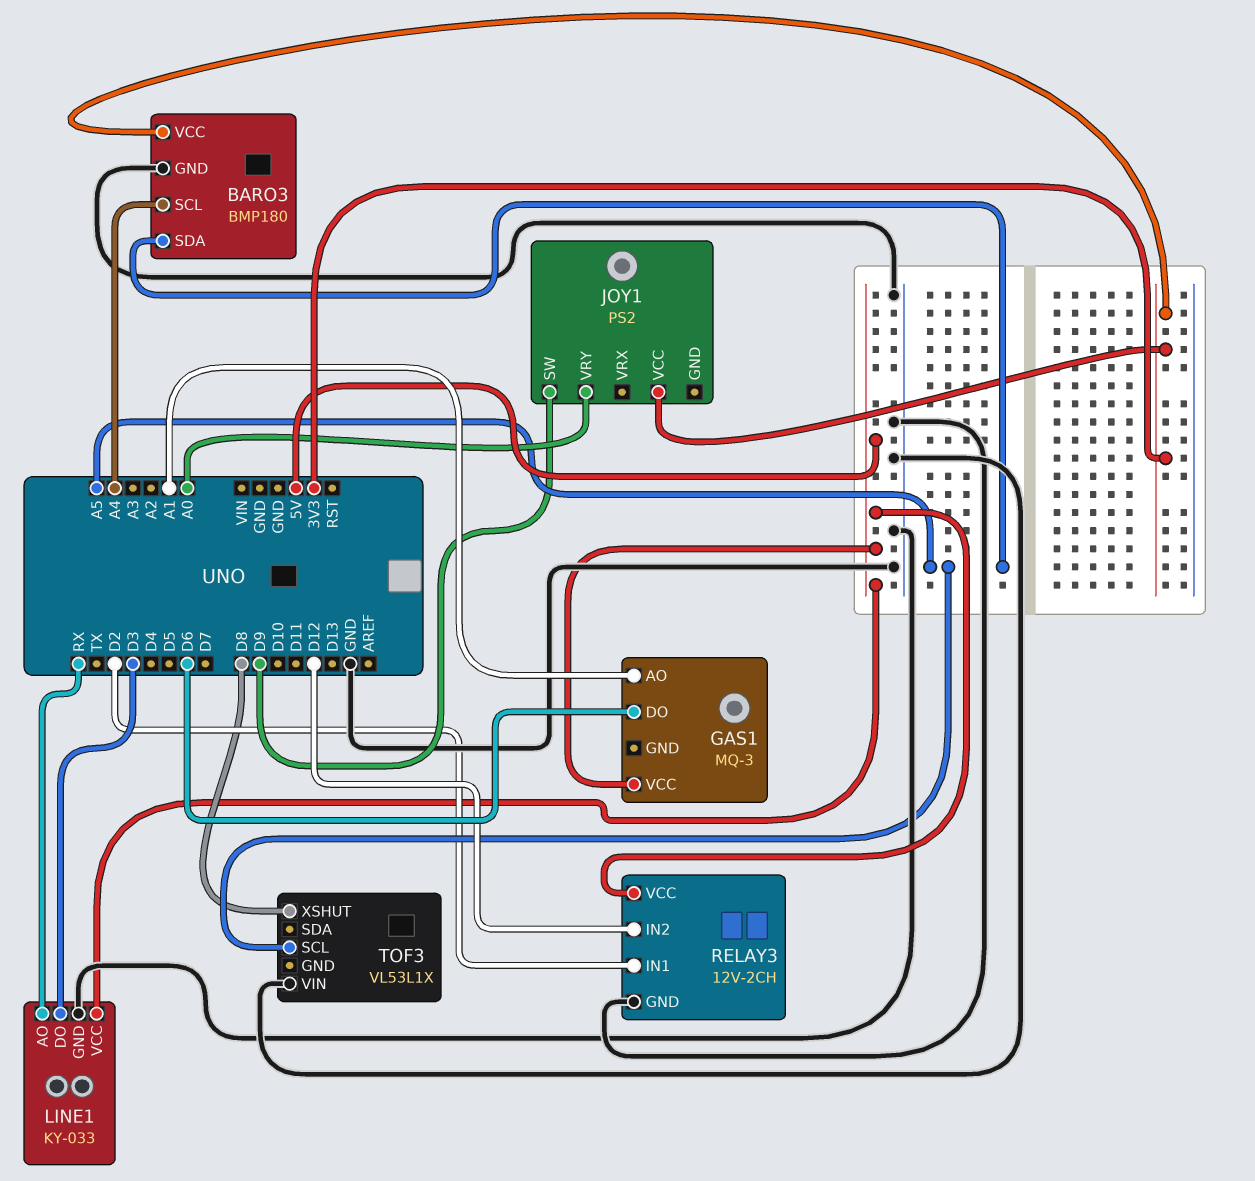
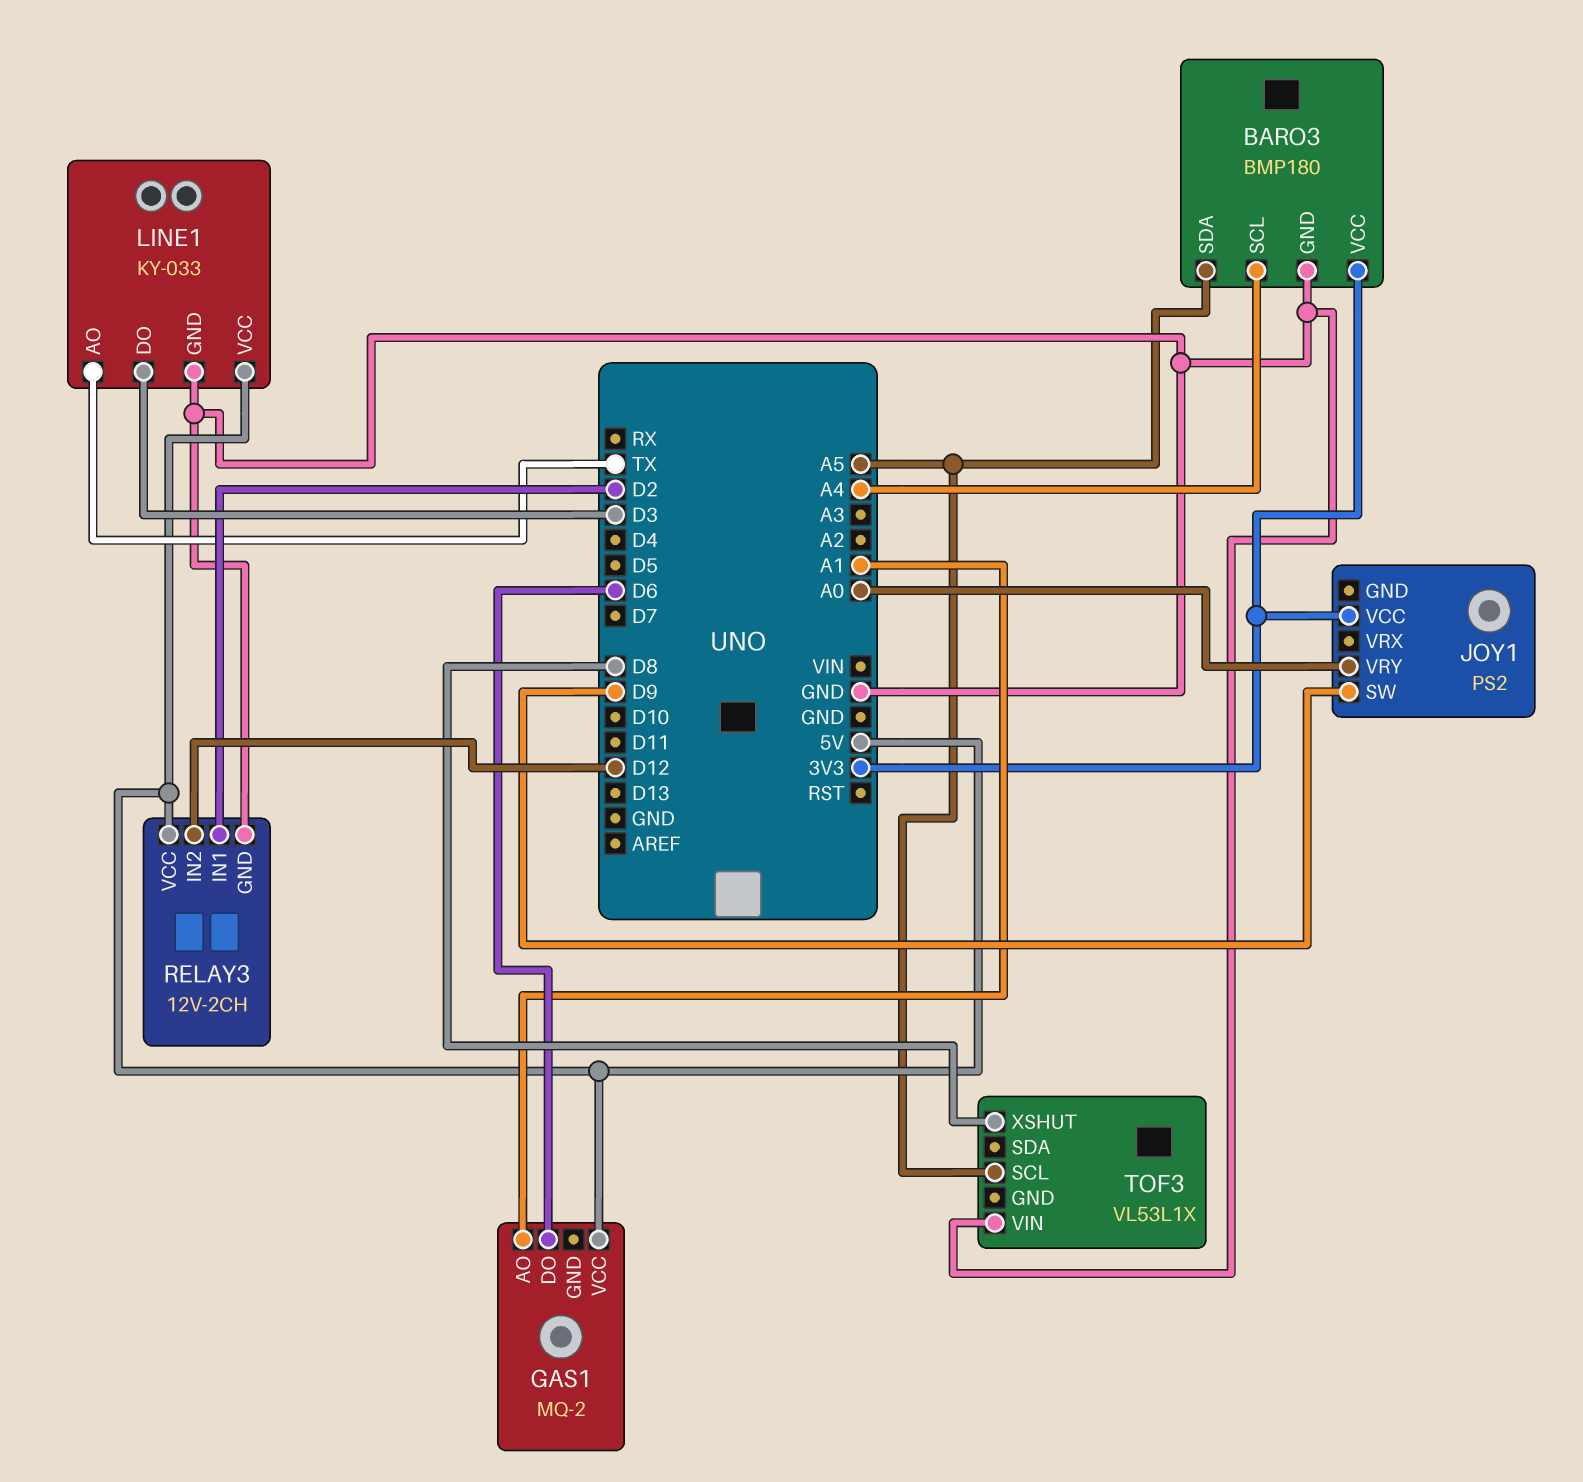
GAS1: MQ-3 -> MQ-2
LINE1 pin AO: RX -> TX

